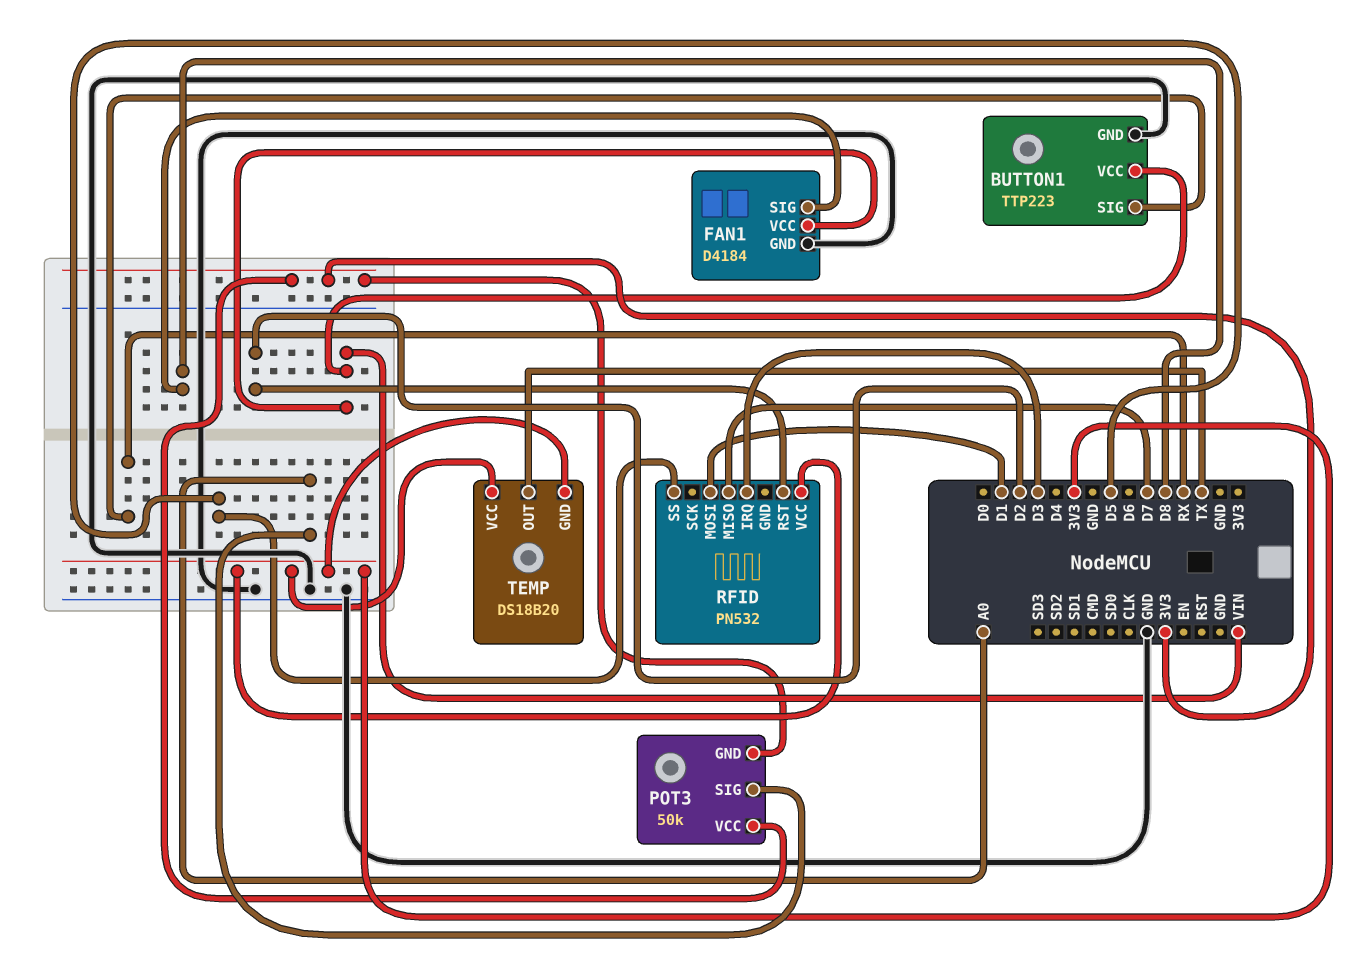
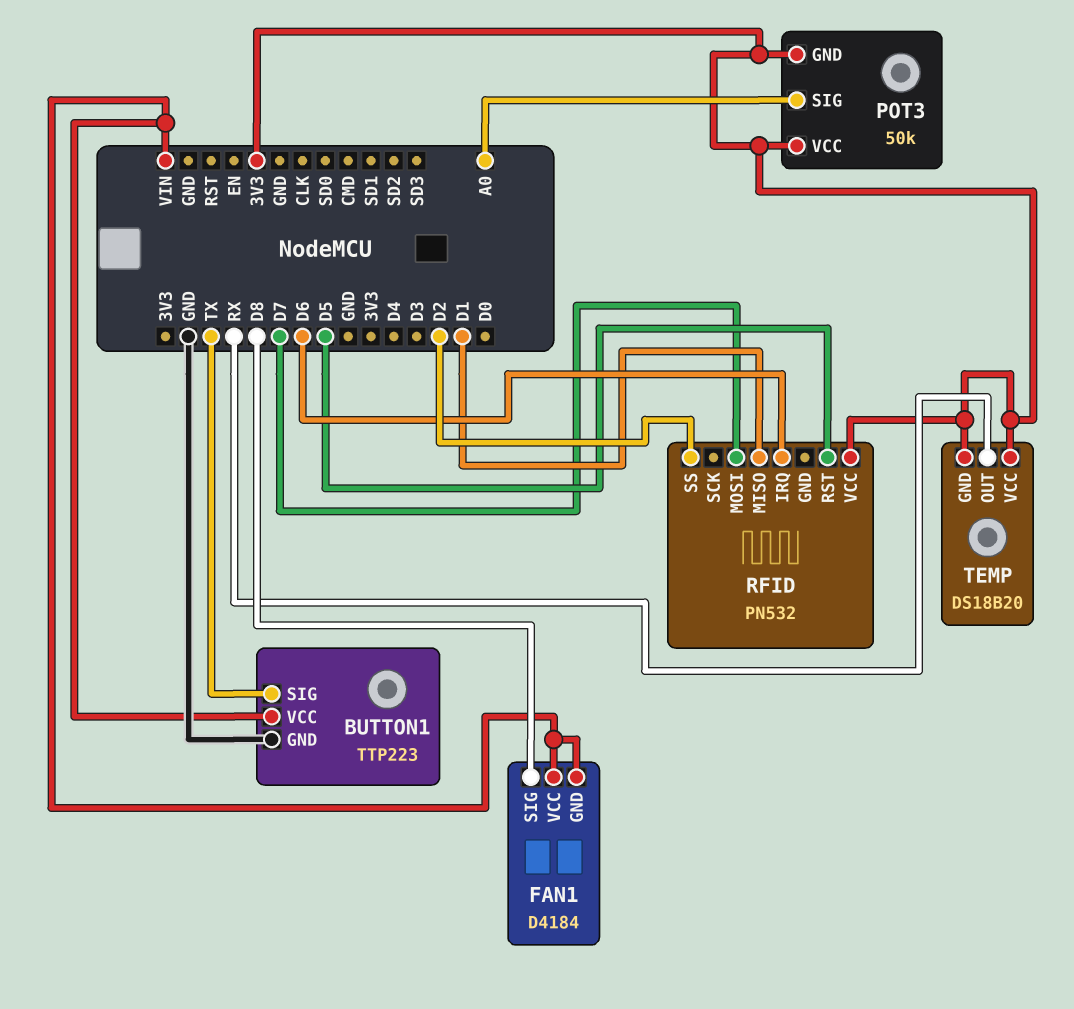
BUTTON1 pin SIG: RX -> TX
FAN1 pin GND: GND -> VIN
RFID pin IRQ: D3 -> D6
RFID pin MISO: D7 -> D1
RFID pin MOSI: D1 -> D7
RFID pin RST: D2 -> D5
RFID pin SS: D5 -> D2
TEMP pin OUT: TX -> RX

